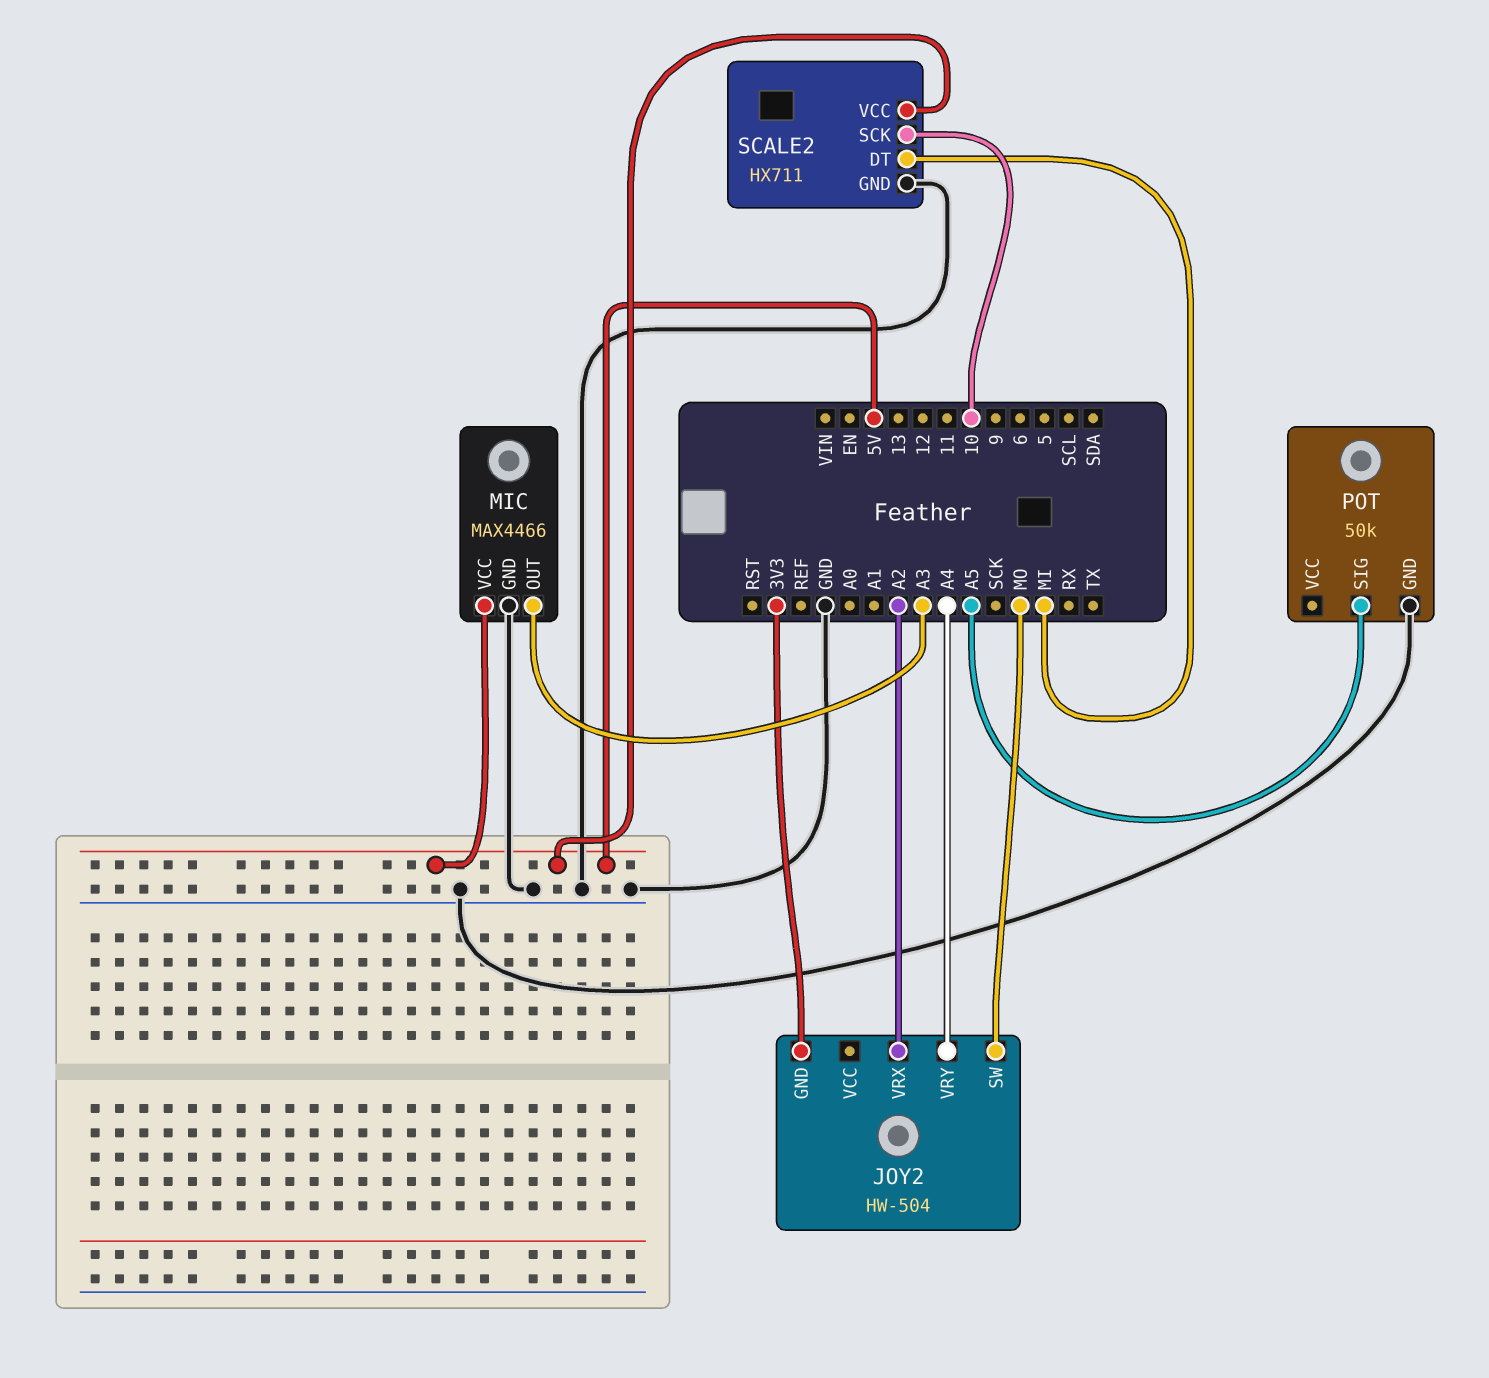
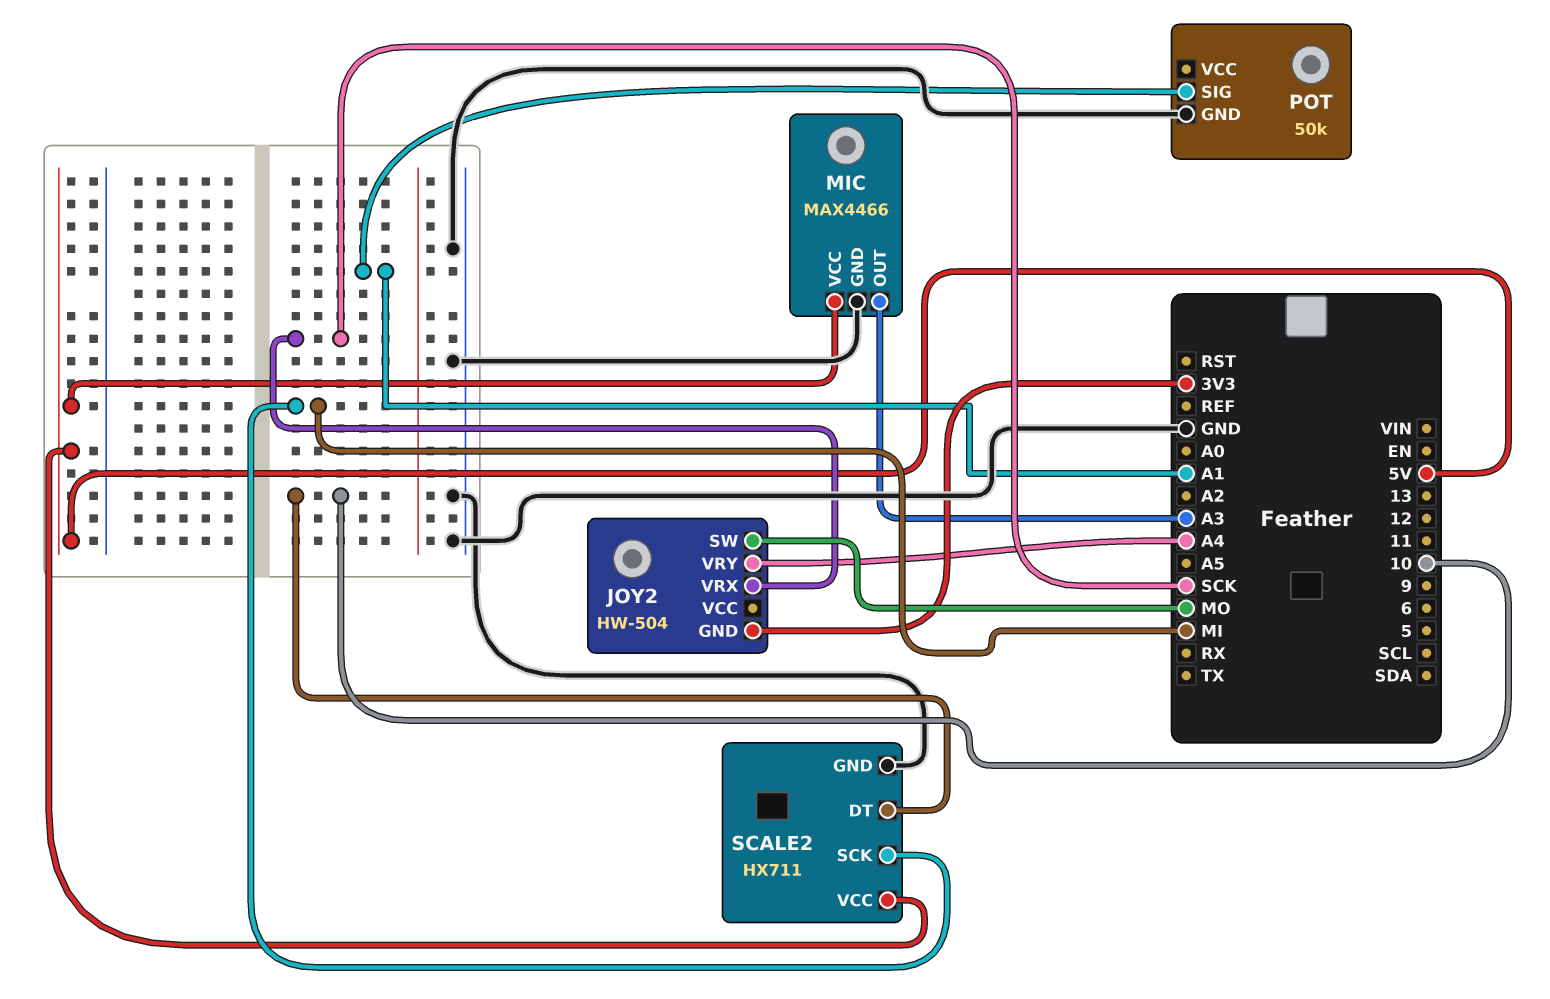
JOY2 pin VRX: A2 -> SCK
POT pin SIG: A5 -> A1
SCALE2 pin DT: MI -> 10
SCALE2 pin SCK: 10 -> MI

